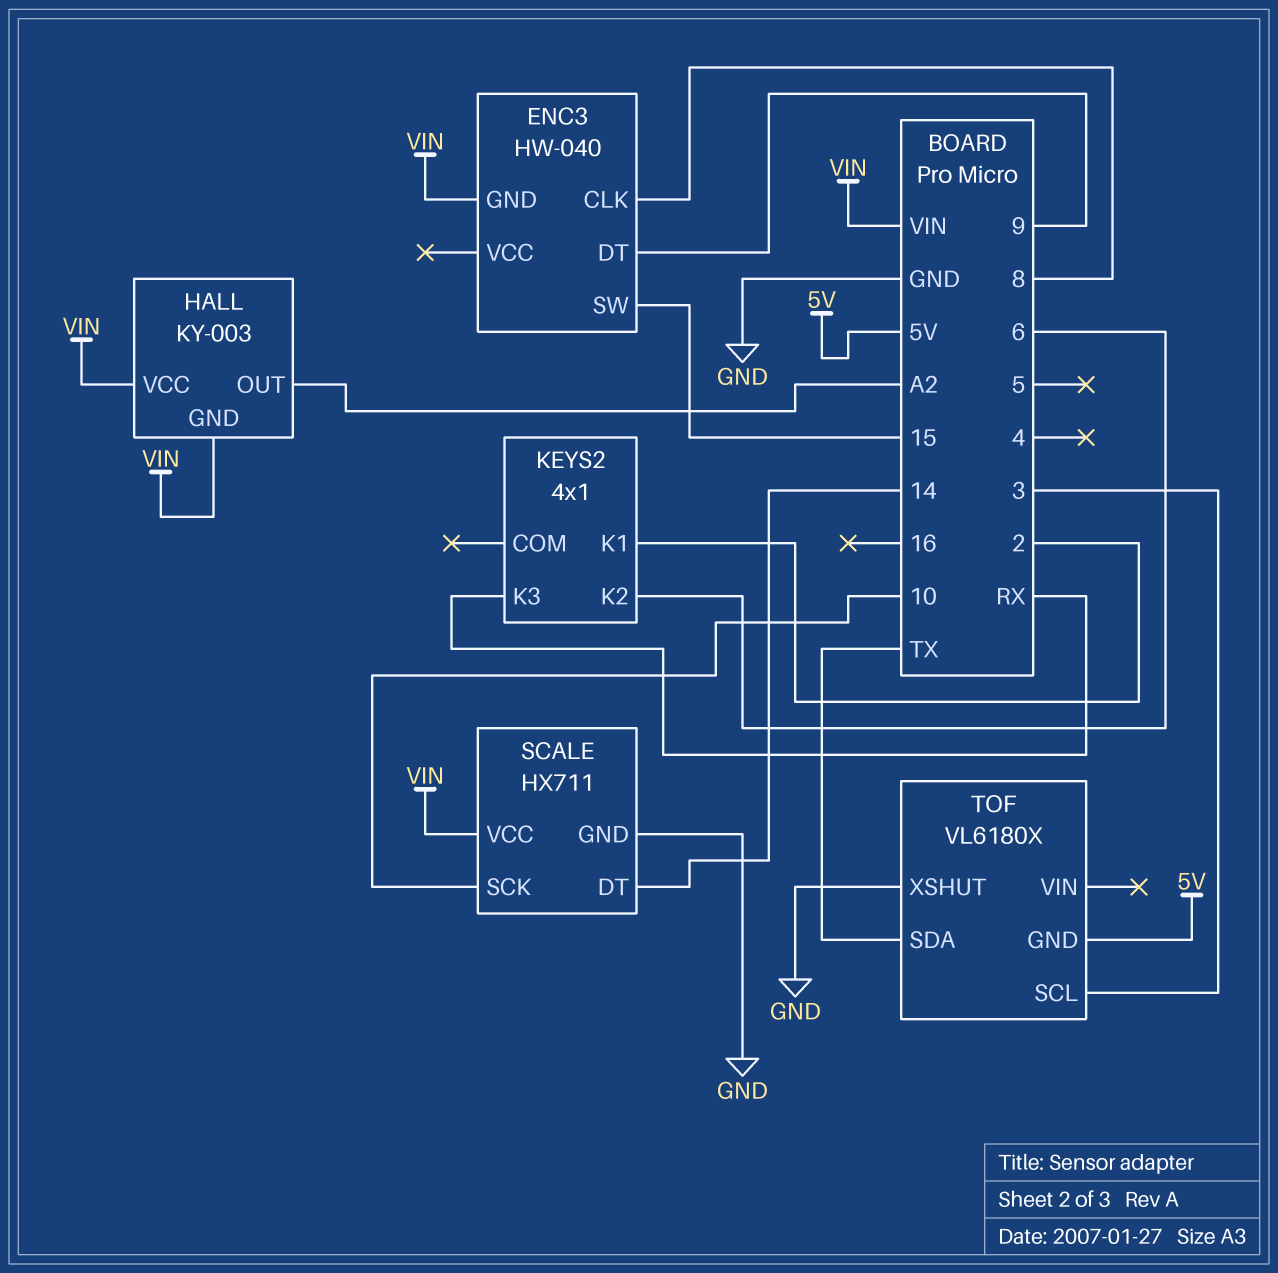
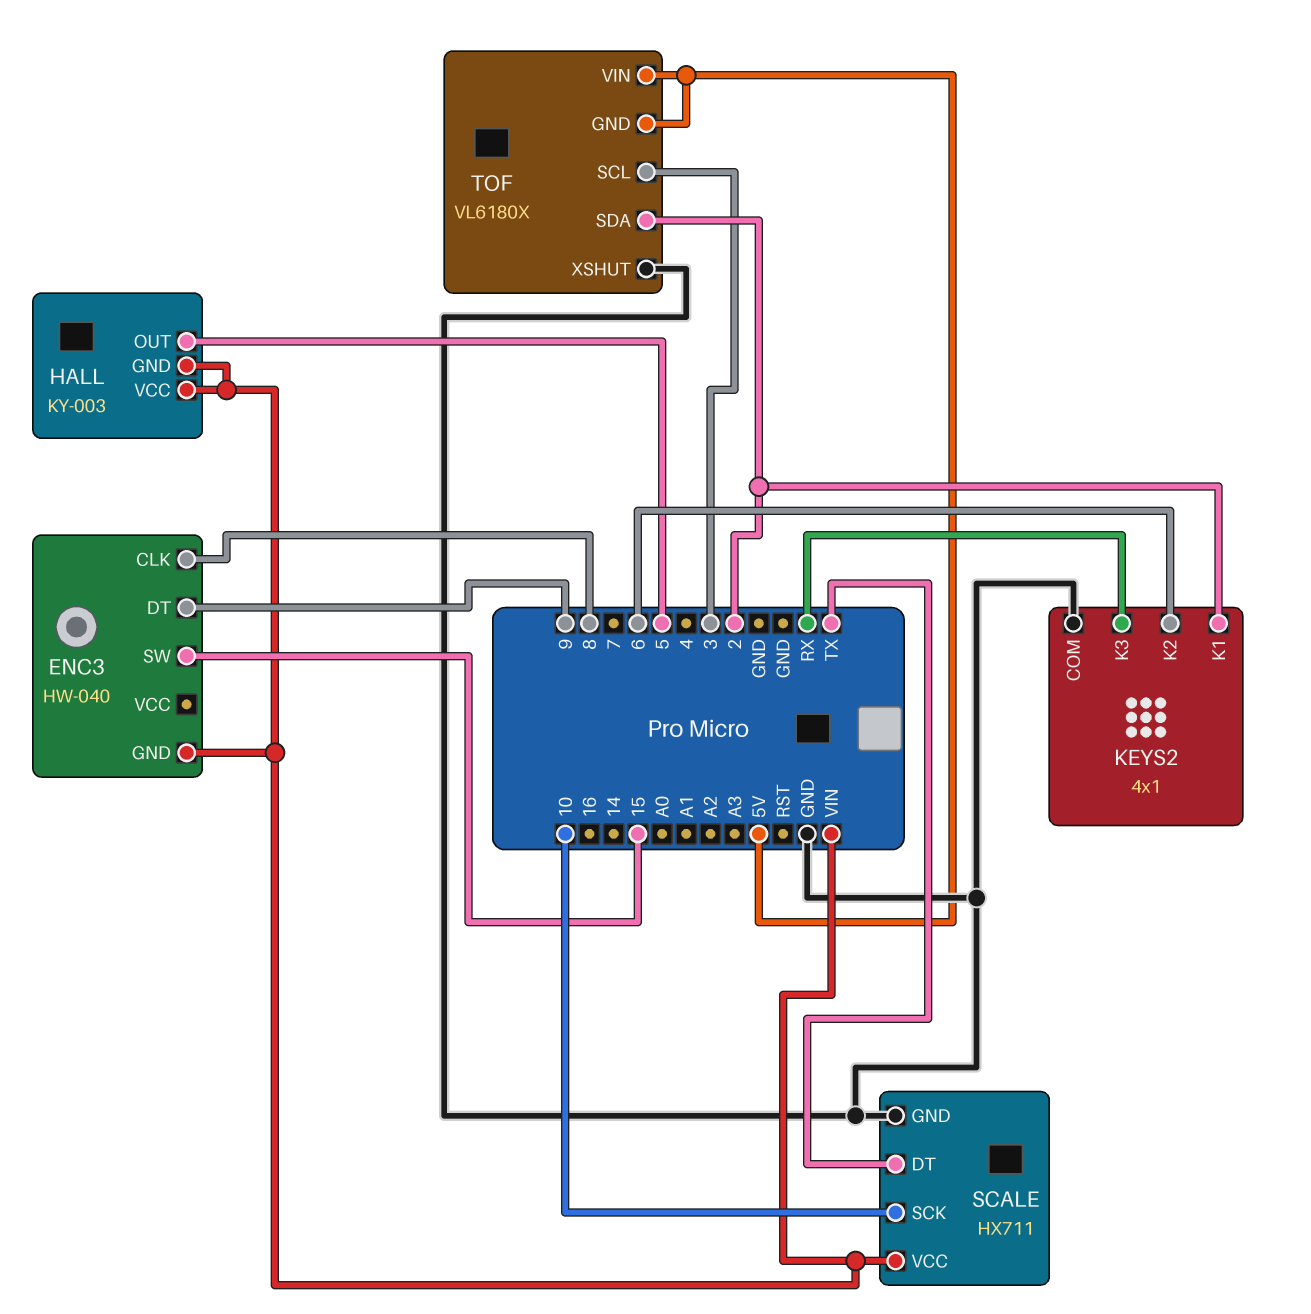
HALL pin OUT: A2 -> 5
KEYS2 pin COM: none -> GND
SCALE pin DT: 14 -> TX
TOF pin SDA: TX -> 2
TOF pin VIN: none -> 5V

